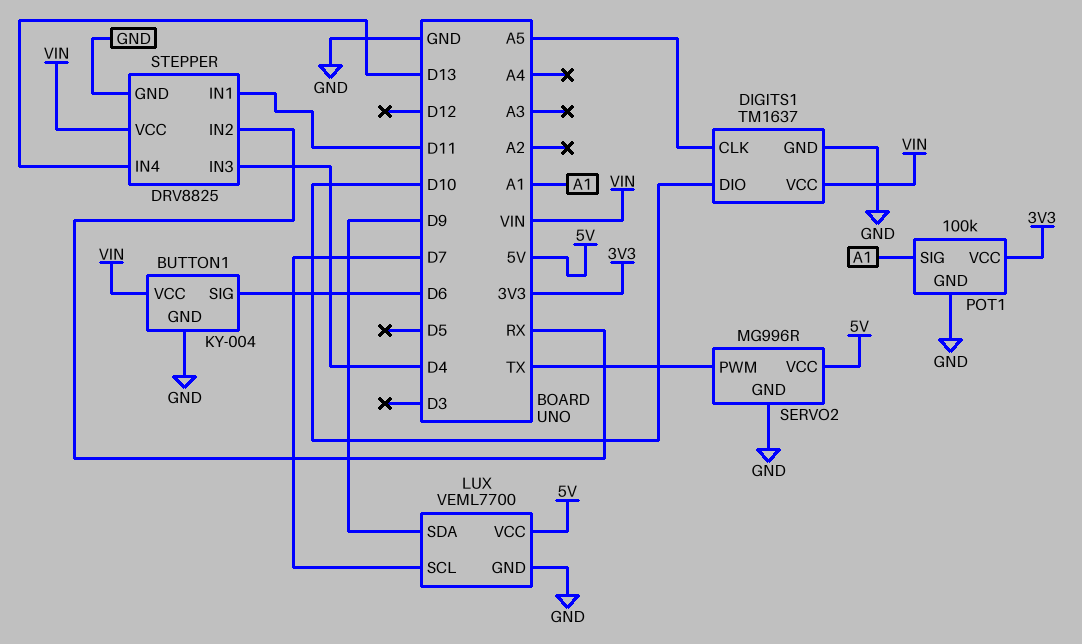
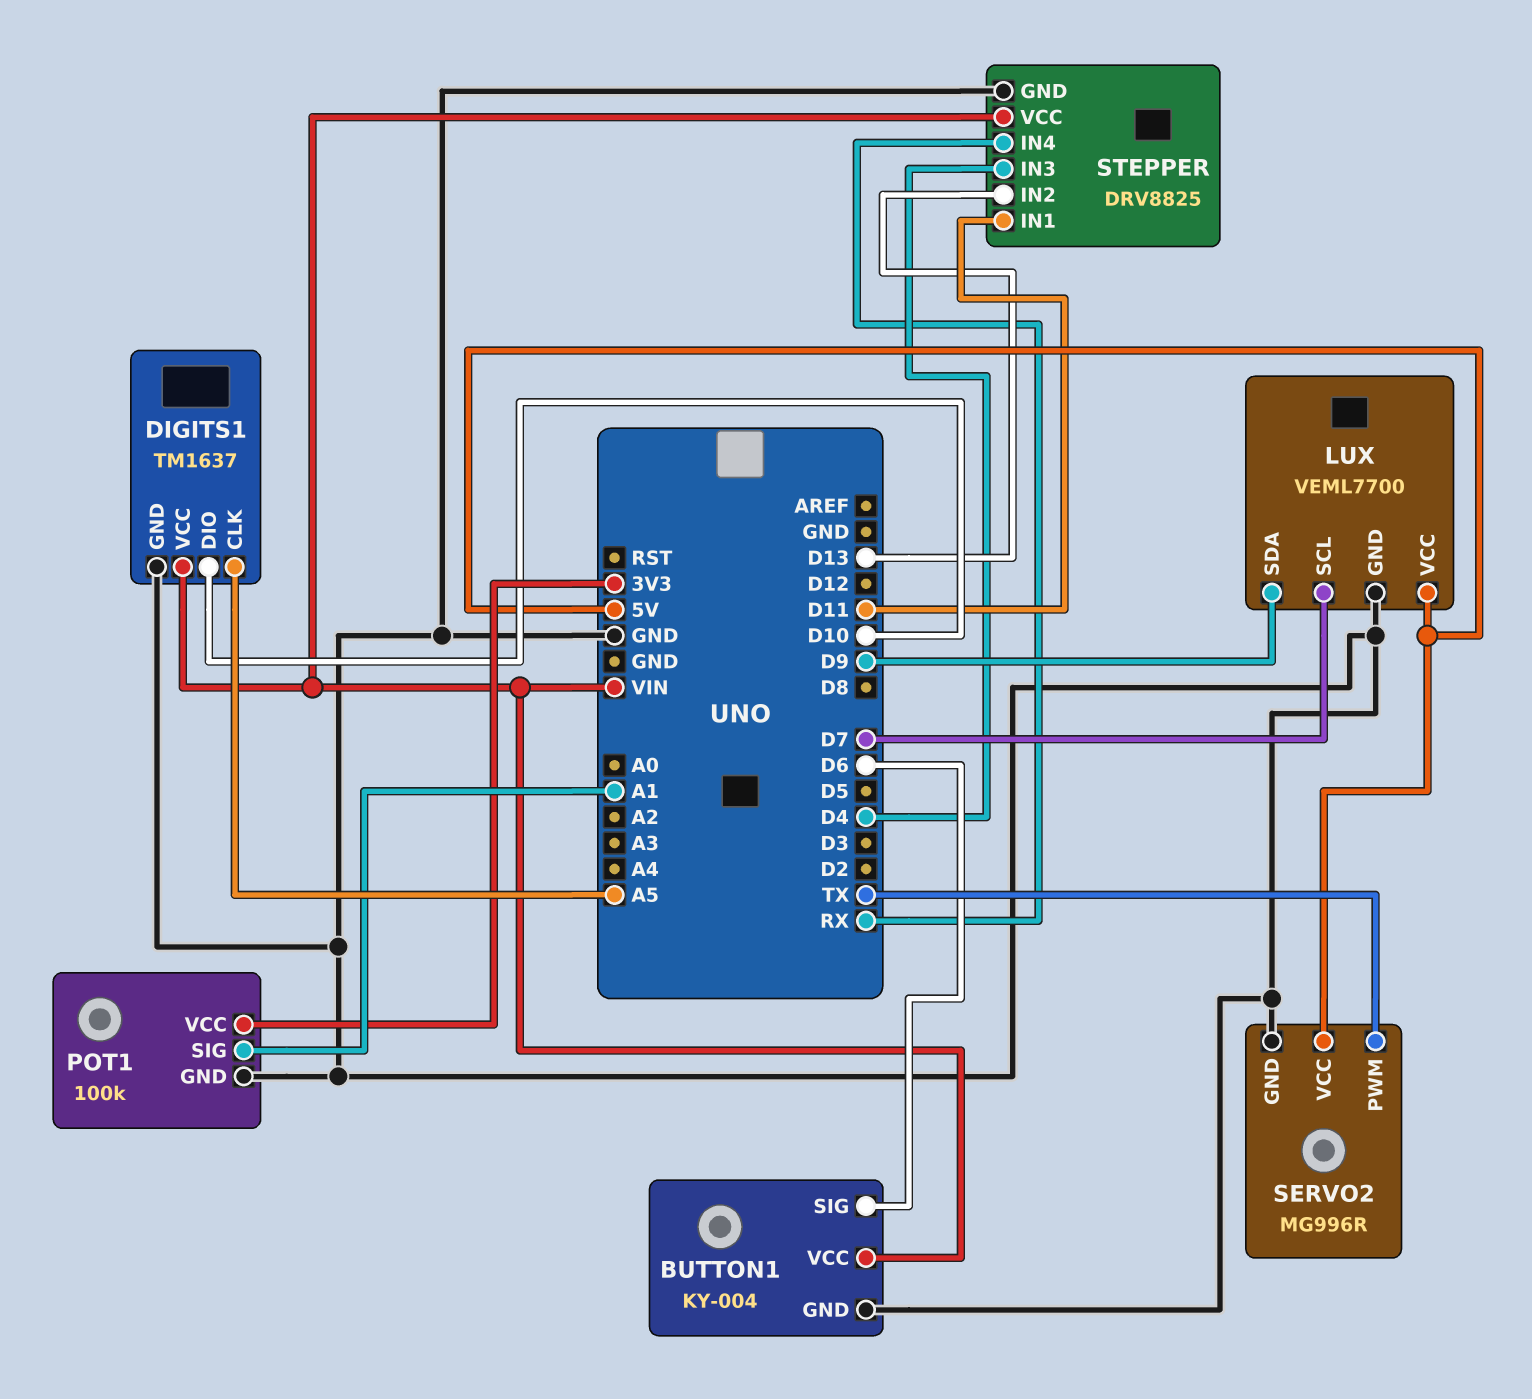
STEPPER pin IN2: RX -> D13
STEPPER pin IN4: D13 -> RX

